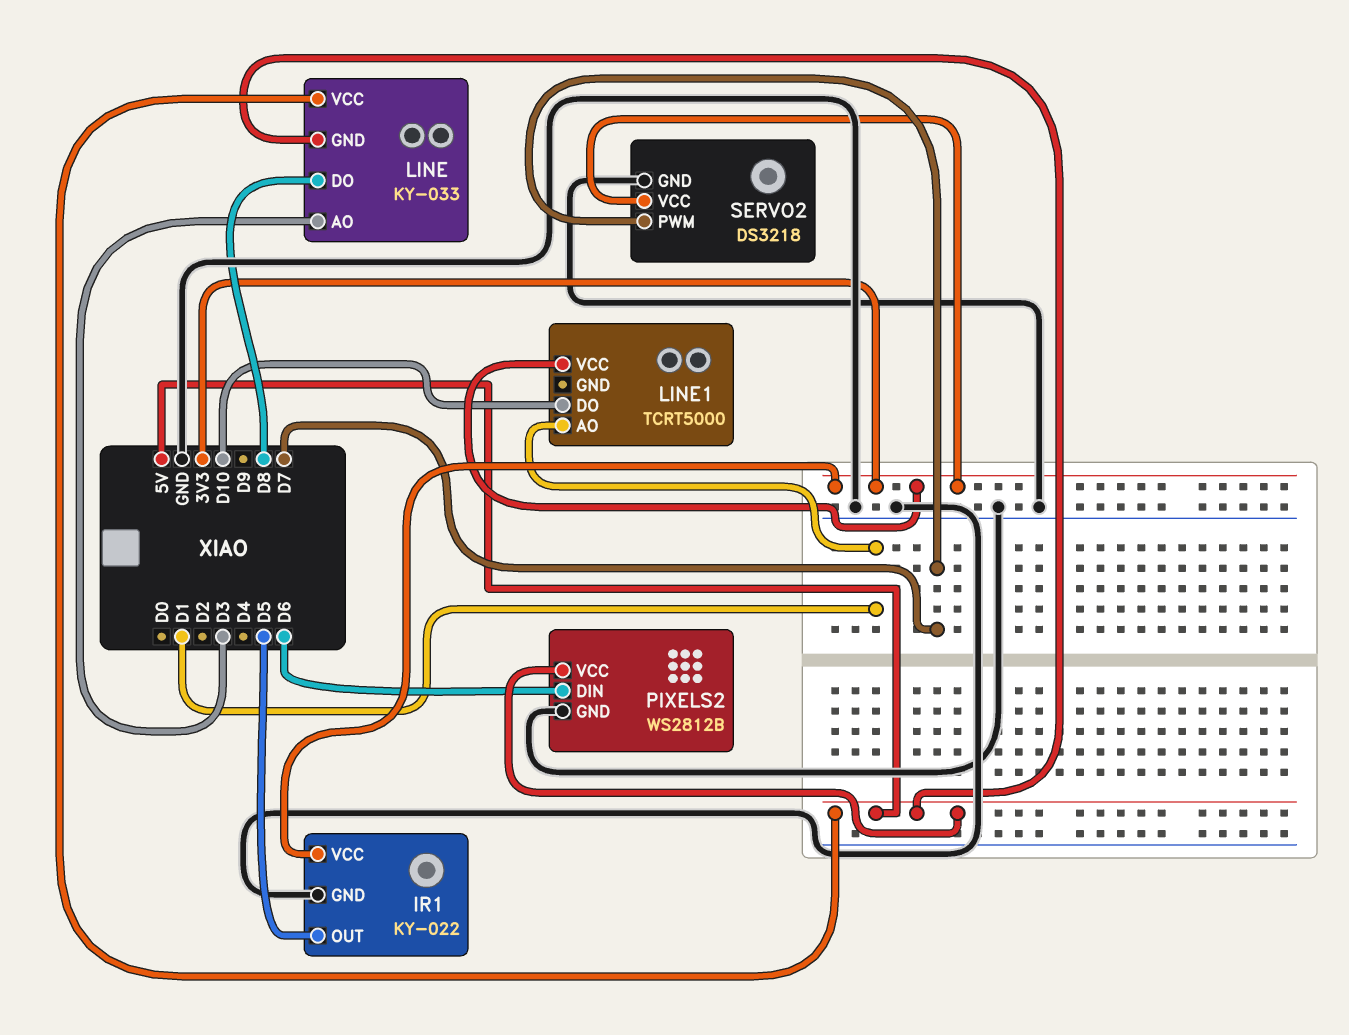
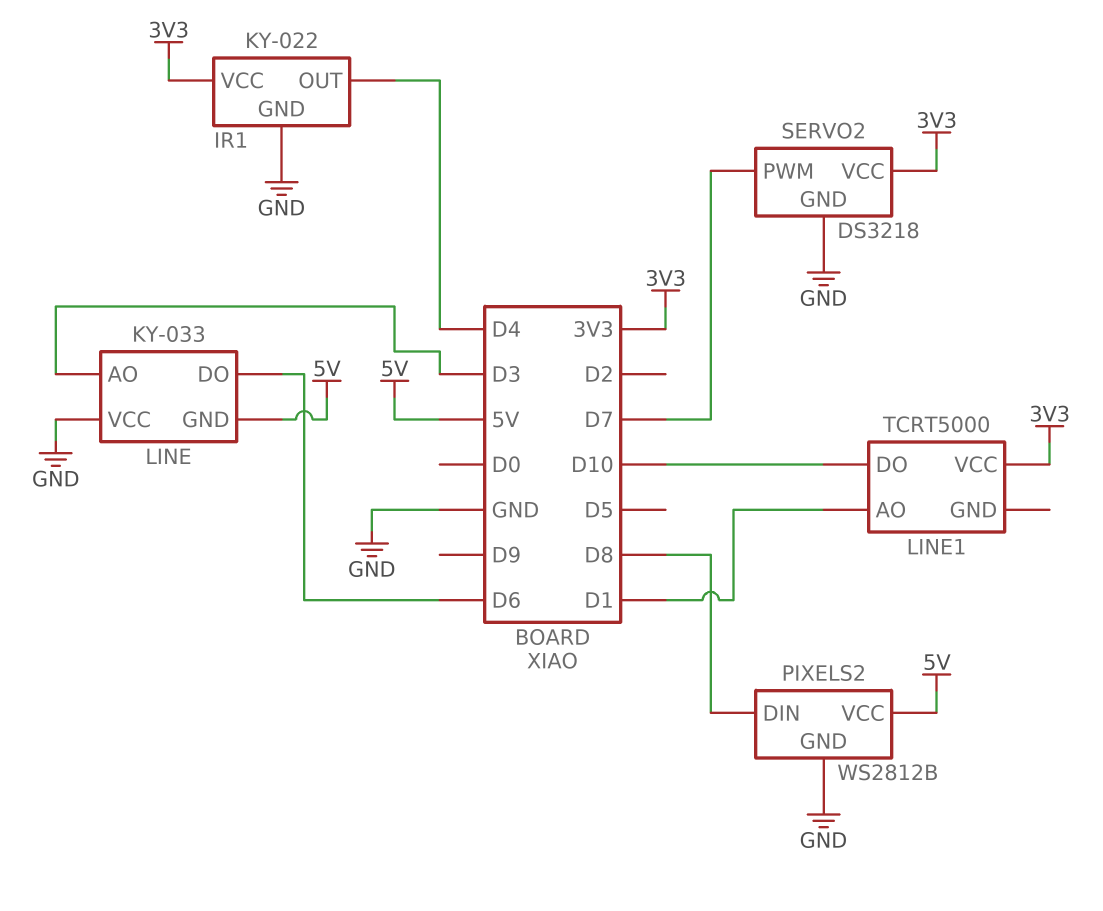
IR1 pin OUT: D5 -> D4
LINE pin DO: D8 -> D6
LINE pin VCC: 5V -> GND
PIXELS2 pin DIN: D6 -> D8

